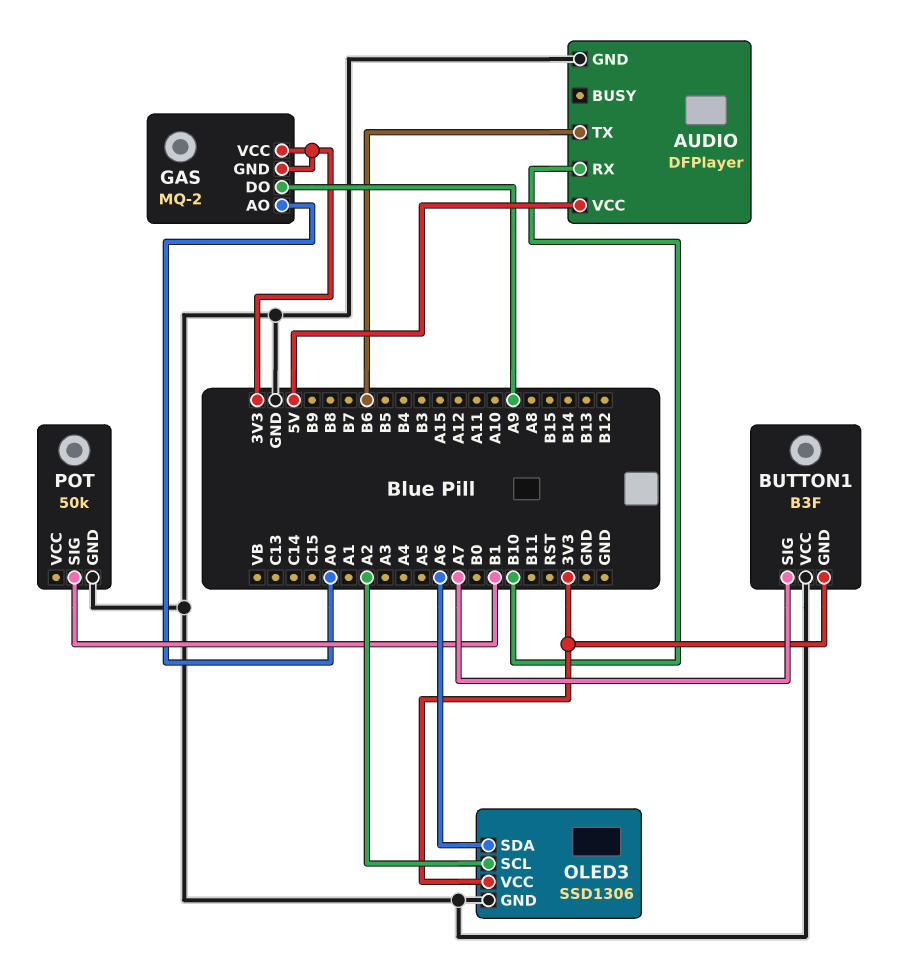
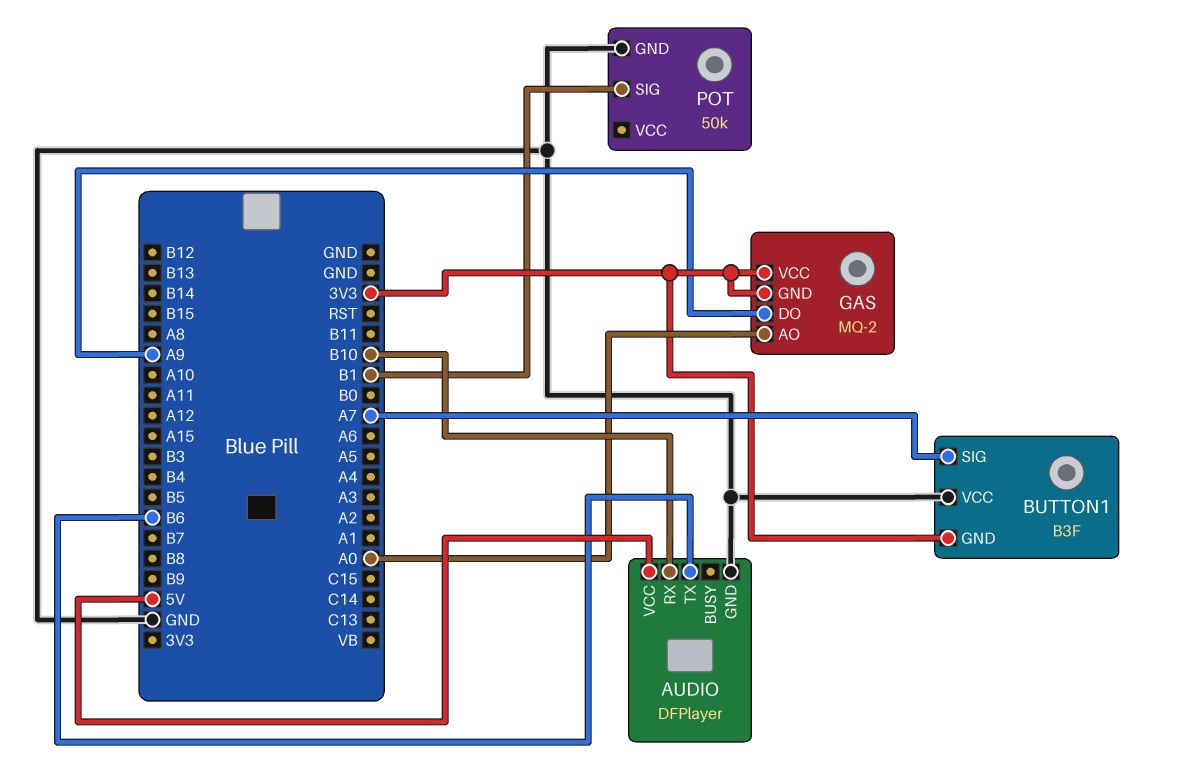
OLED3: SSD1306 -> none
OLED3 pin GND: GND -> none
OLED3 pin SCL: A2 -> none
OLED3 pin SDA: A6 -> none
OLED3 pin VCC: 3V3 -> none

